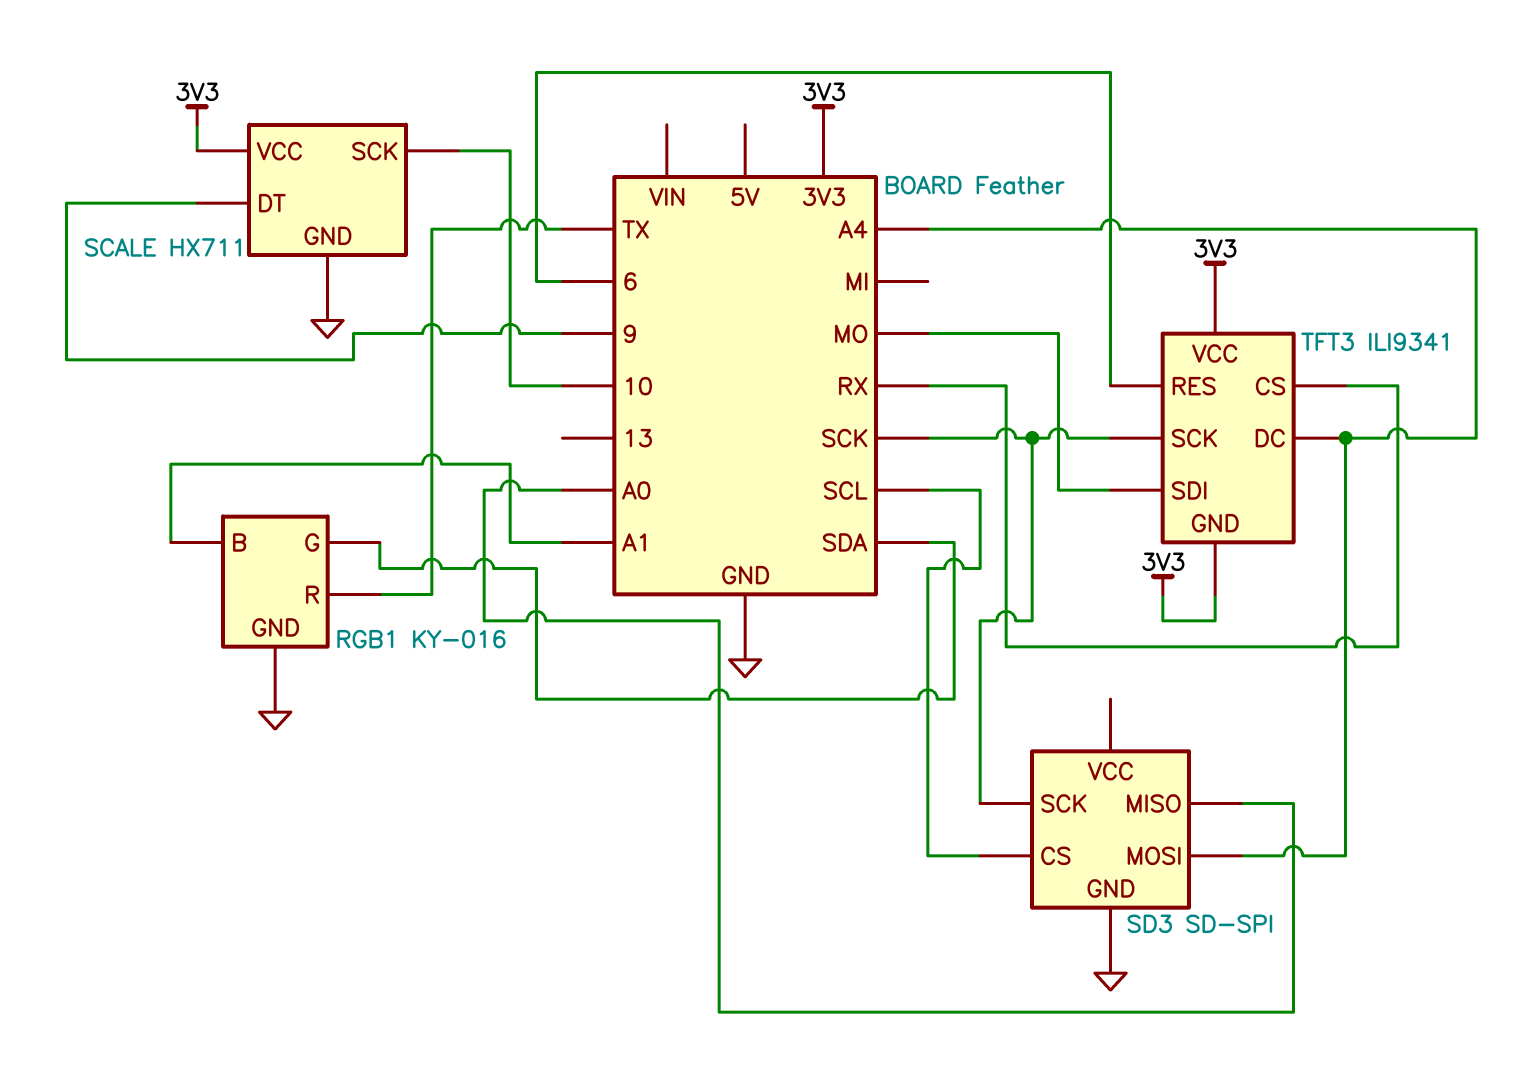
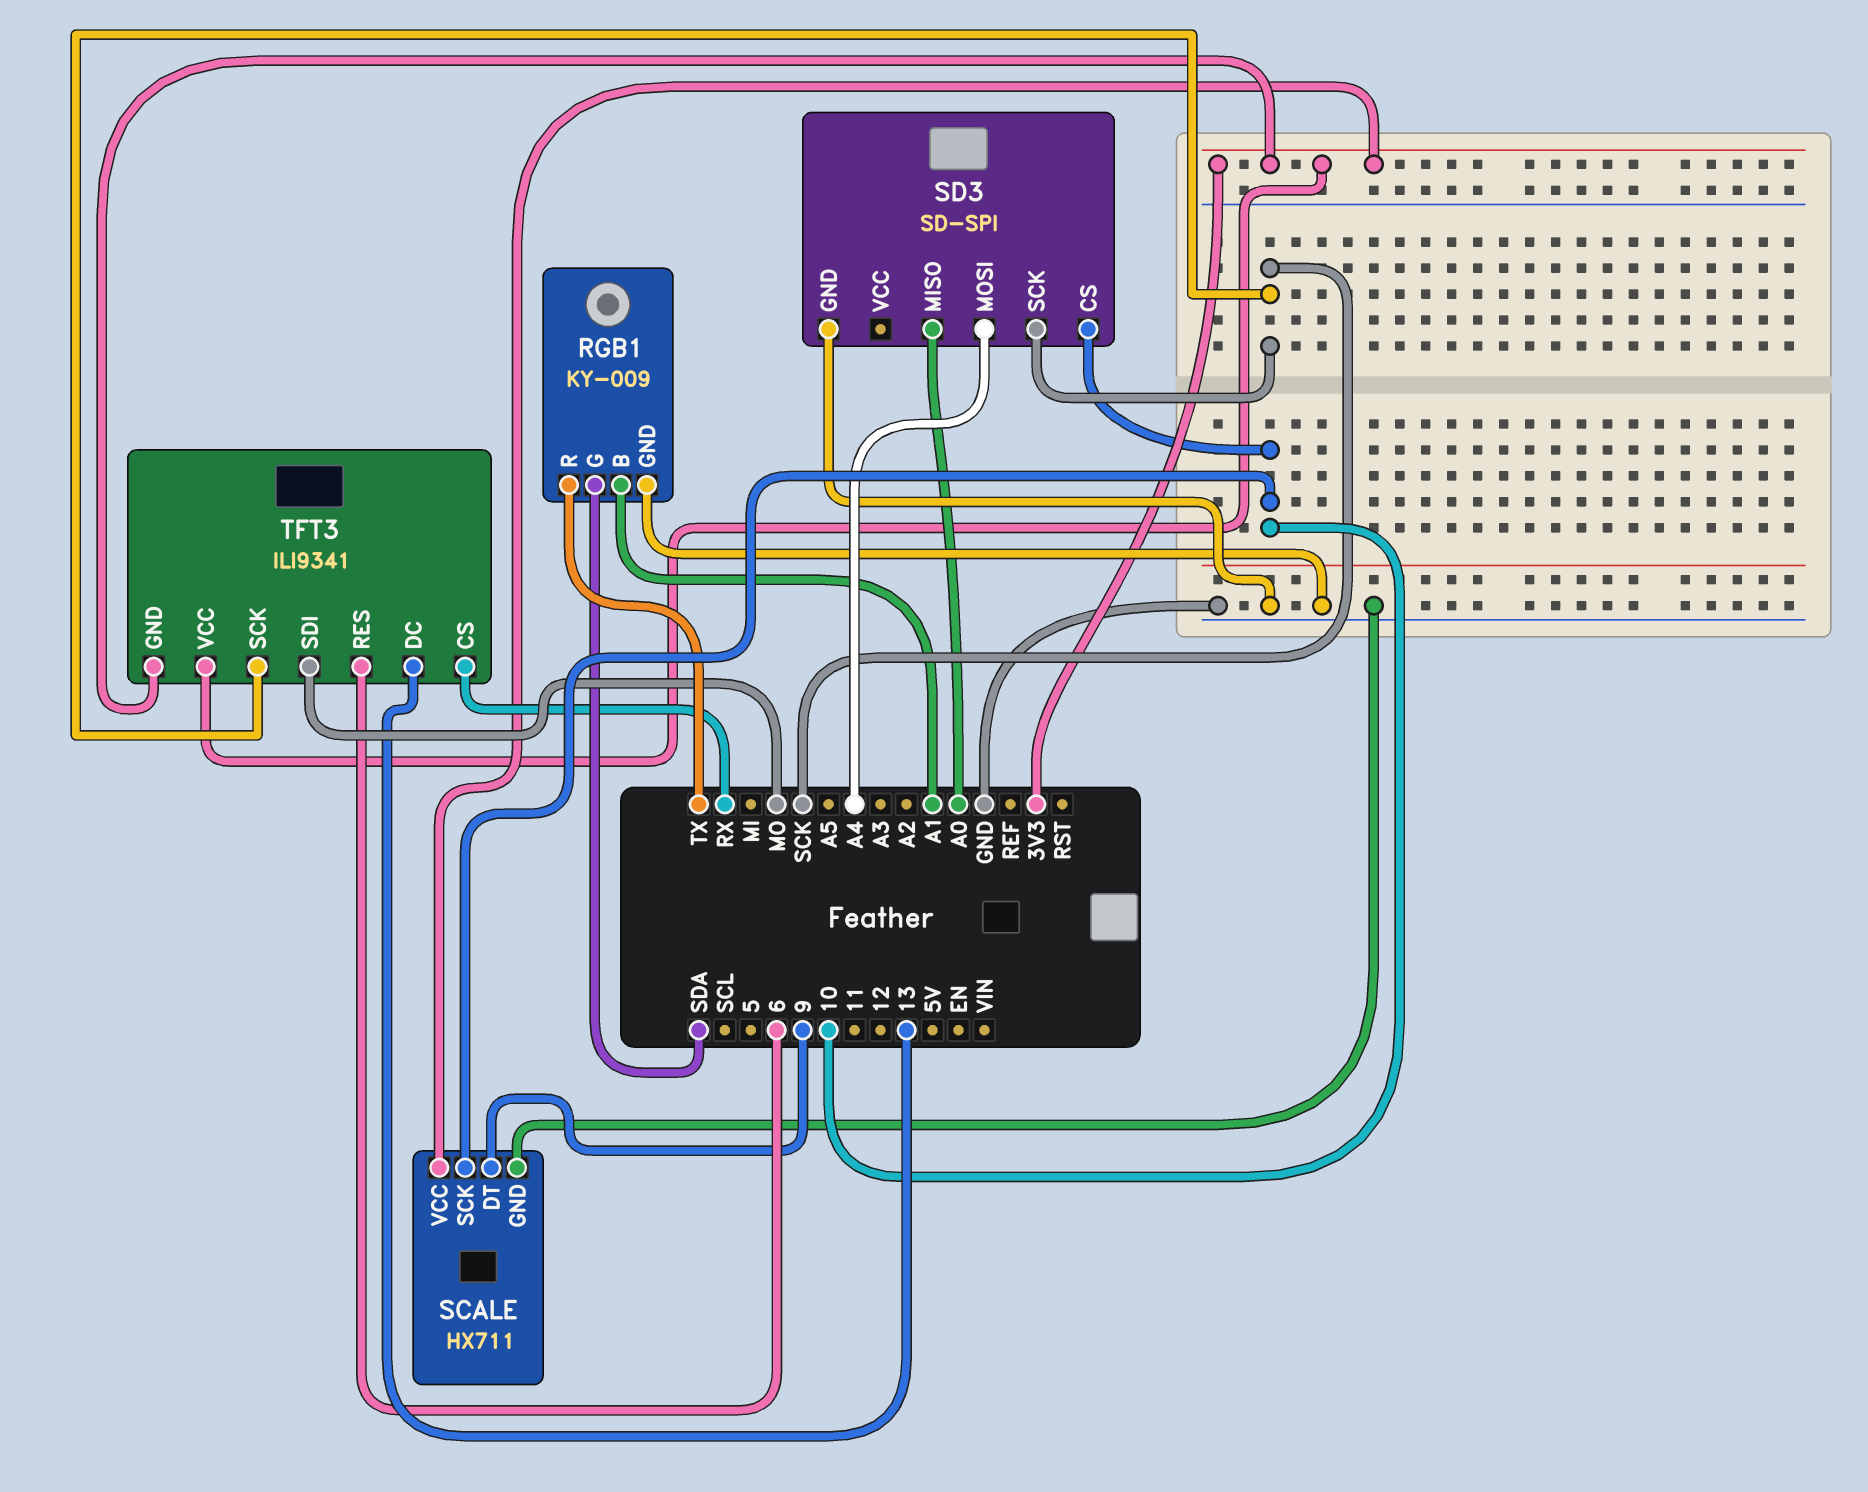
RGB1: KY-016 -> KY-009
SD3 pin CS: SCL -> 10
TFT3 pin DC: A4 -> 13

